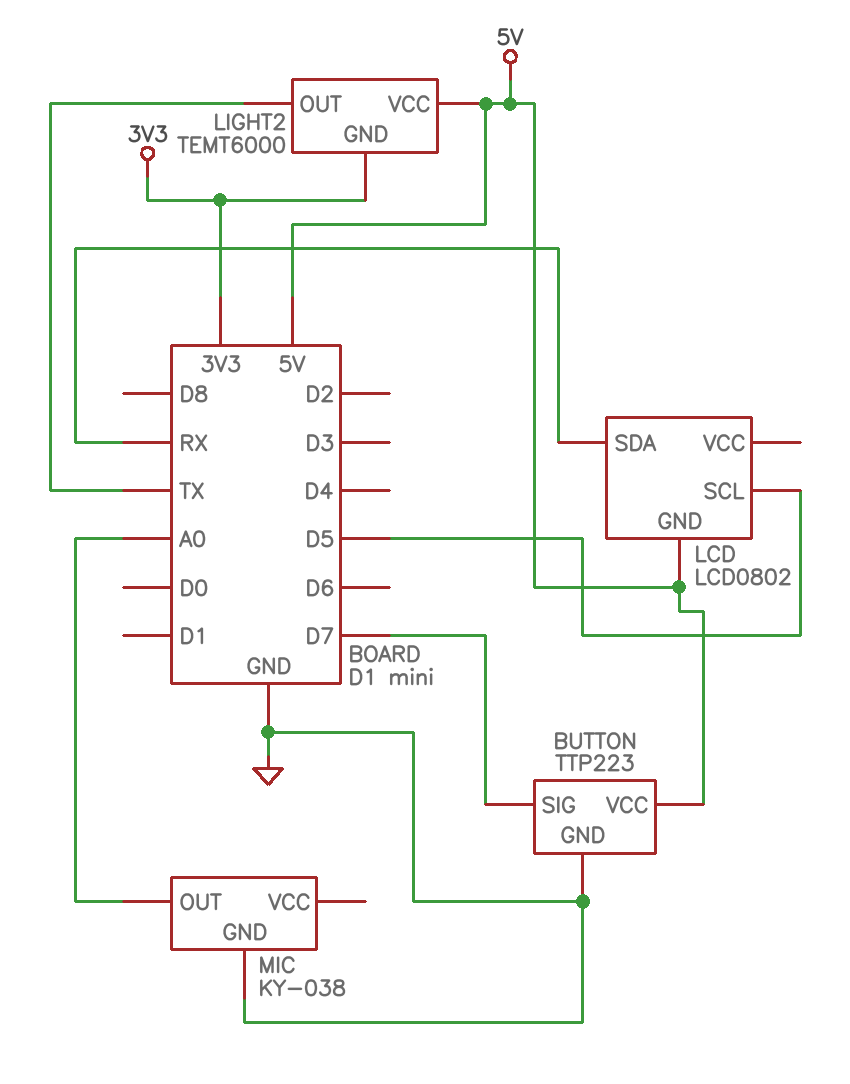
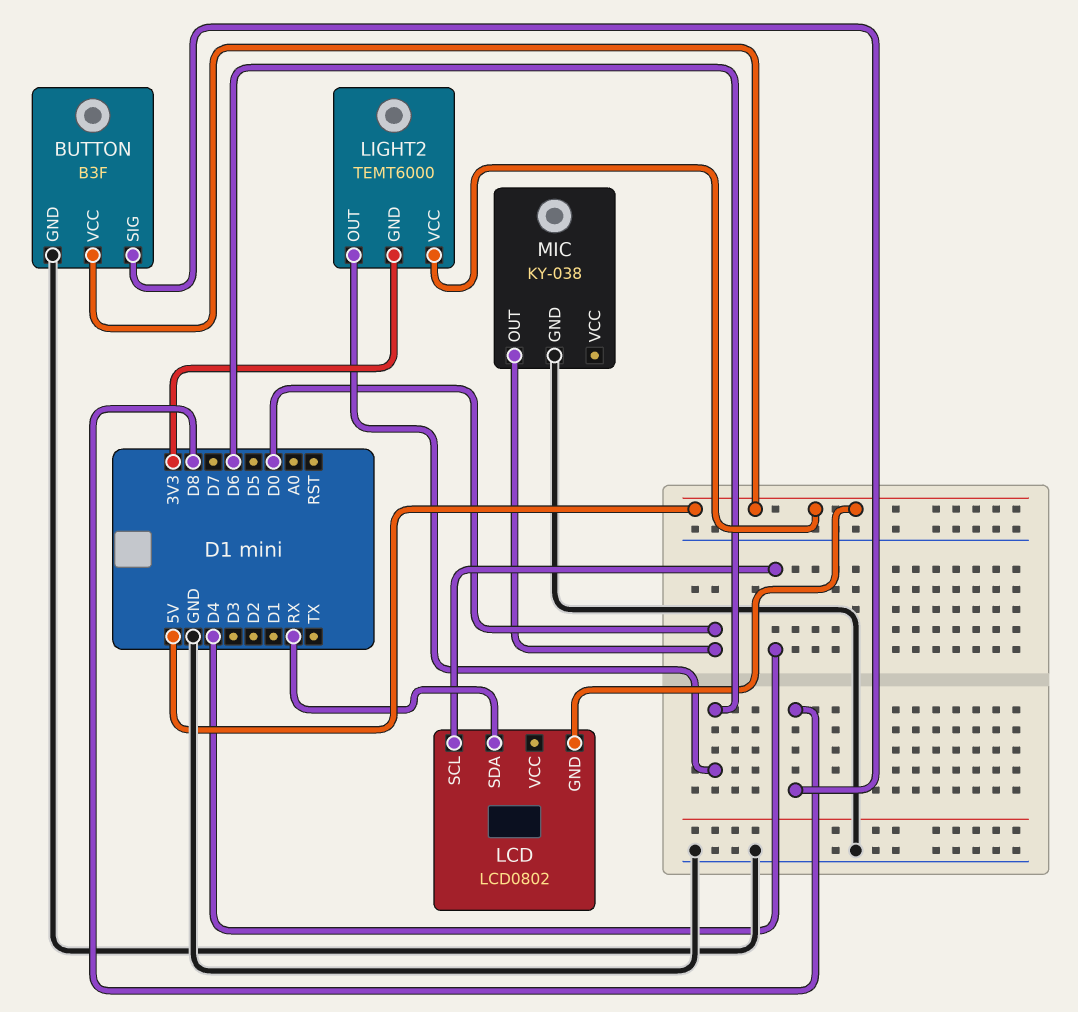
BUTTON: TTP223 -> B3F
BUTTON pin SIG: D7 -> D8
LCD pin SCL: D5 -> D4
LIGHT2 pin OUT: TX -> D6
MIC pin OUT: A0 -> D0

